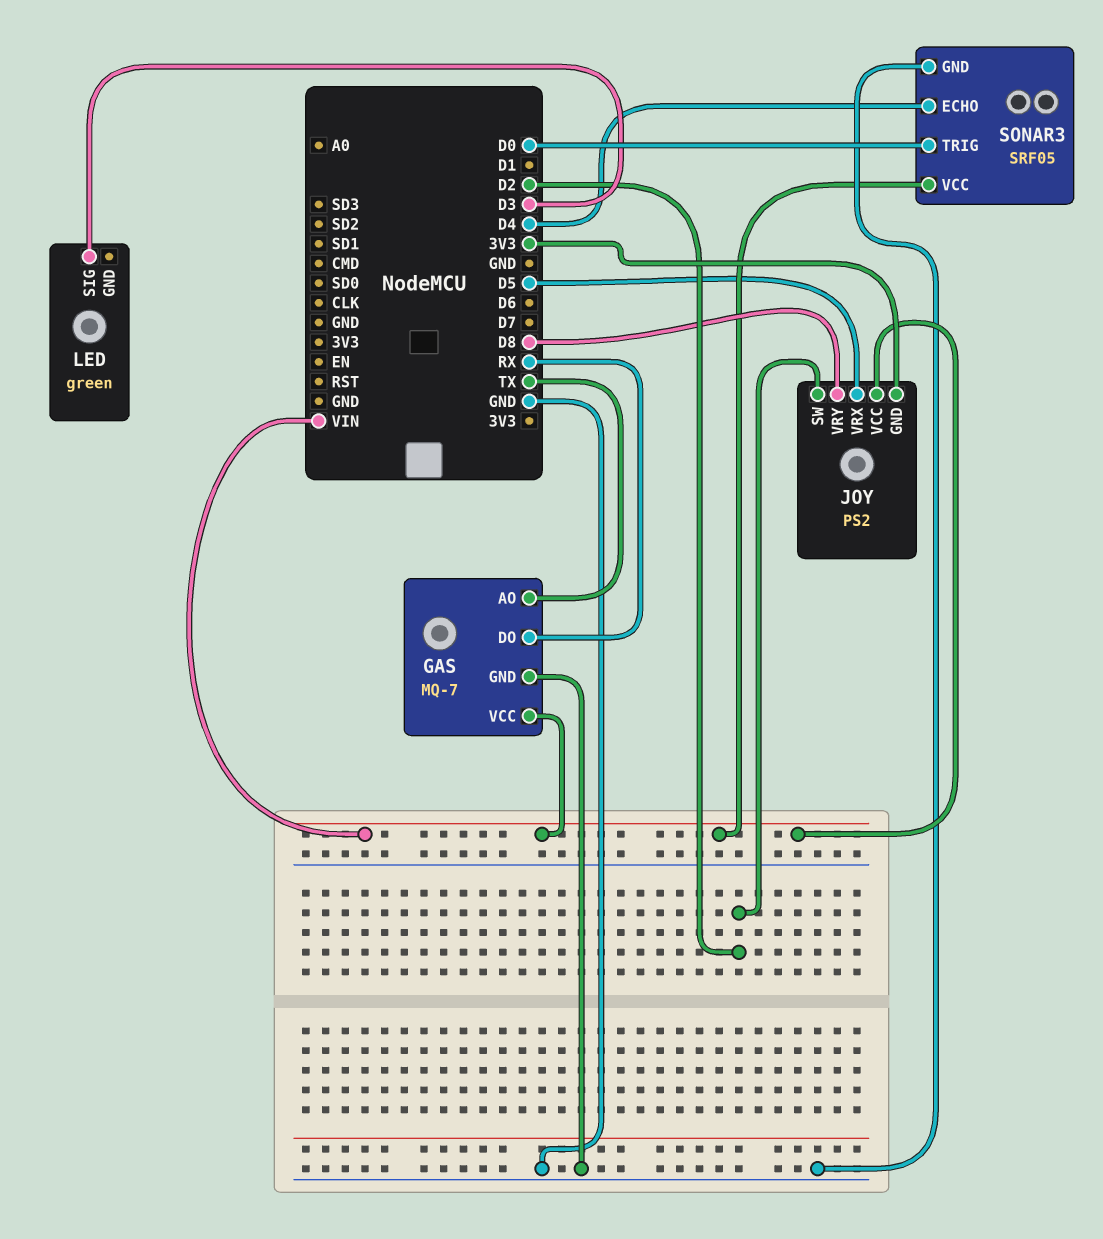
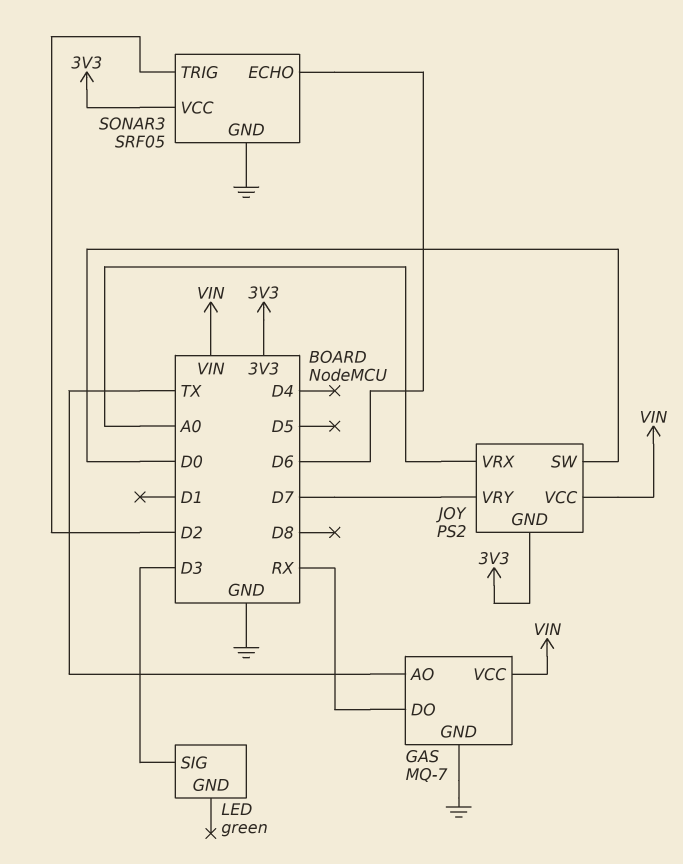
JOY pin SW: D2 -> D0
JOY pin VRX: D5 -> A0
JOY pin VRY: D8 -> D7
SONAR3 pin ECHO: D4 -> D6
SONAR3 pin TRIG: D0 -> D2
SONAR3 pin VCC: VIN -> 3V3

